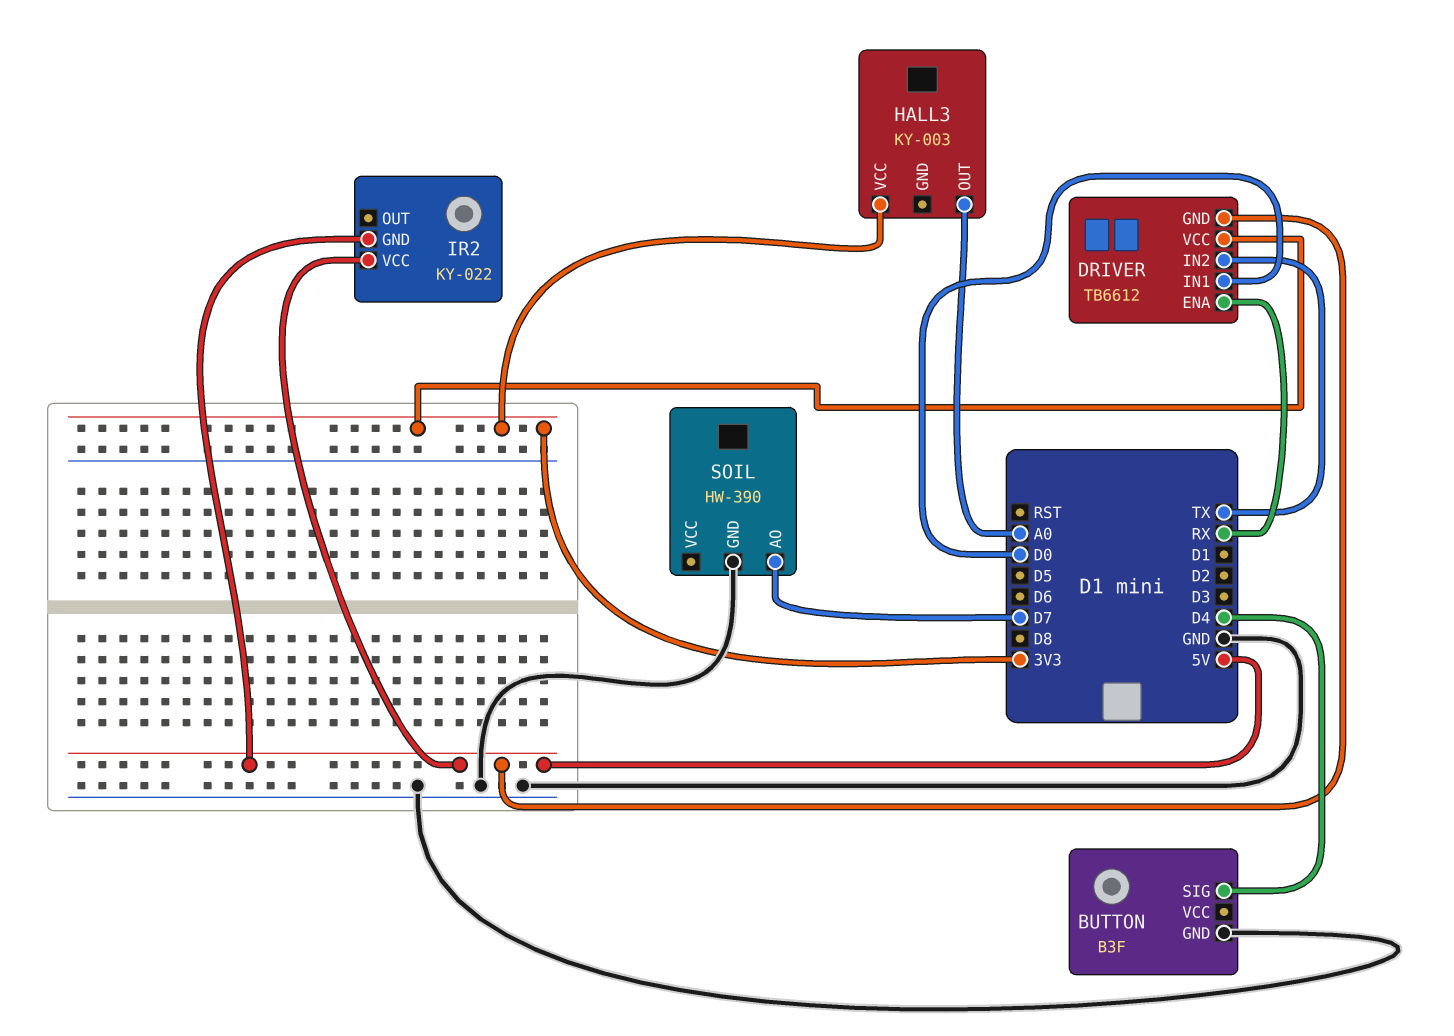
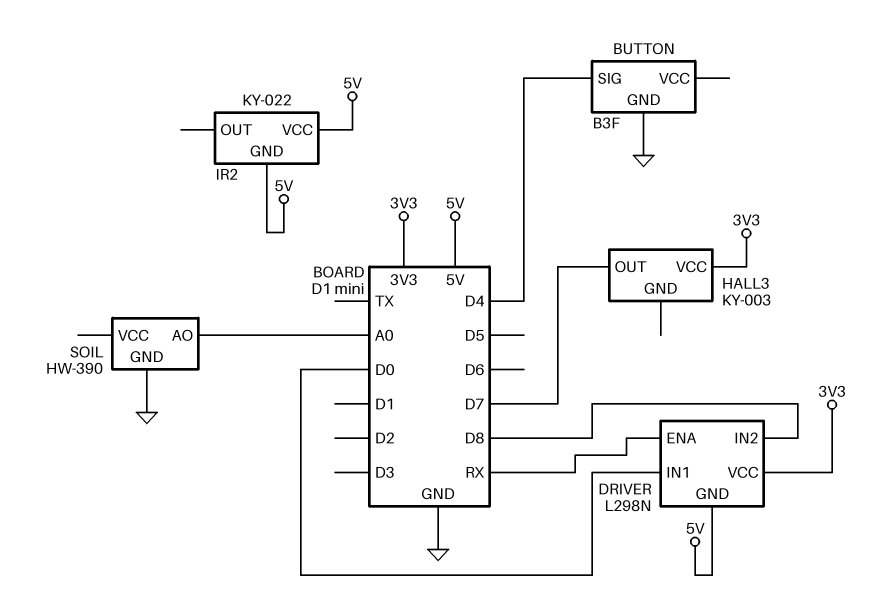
DRIVER: TB6612 -> L298N
DRIVER pin IN2: TX -> D8
HALL3 pin OUT: A0 -> D7
SOIL pin AO: D7 -> A0

